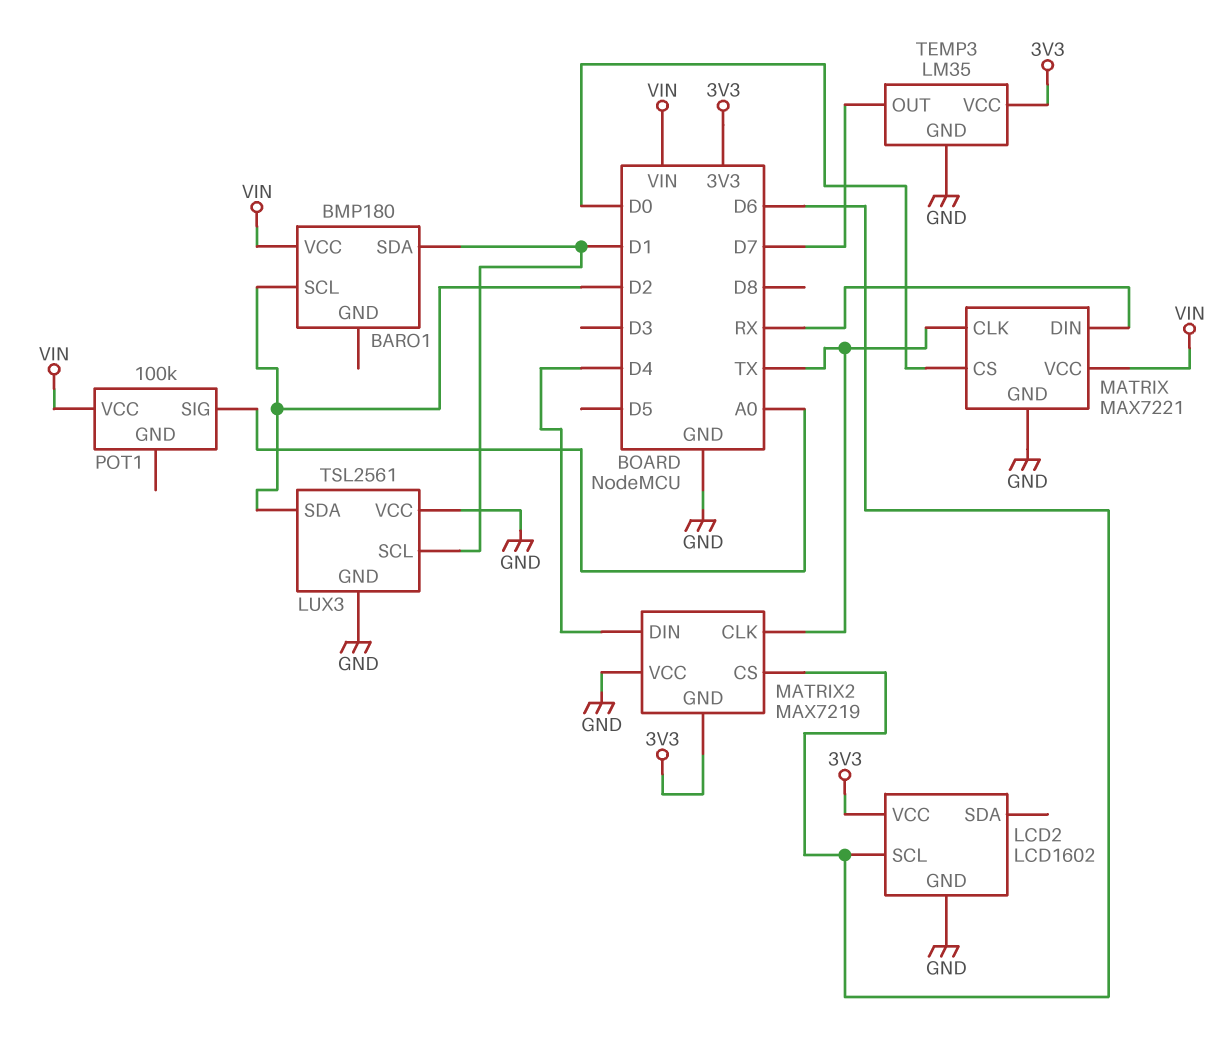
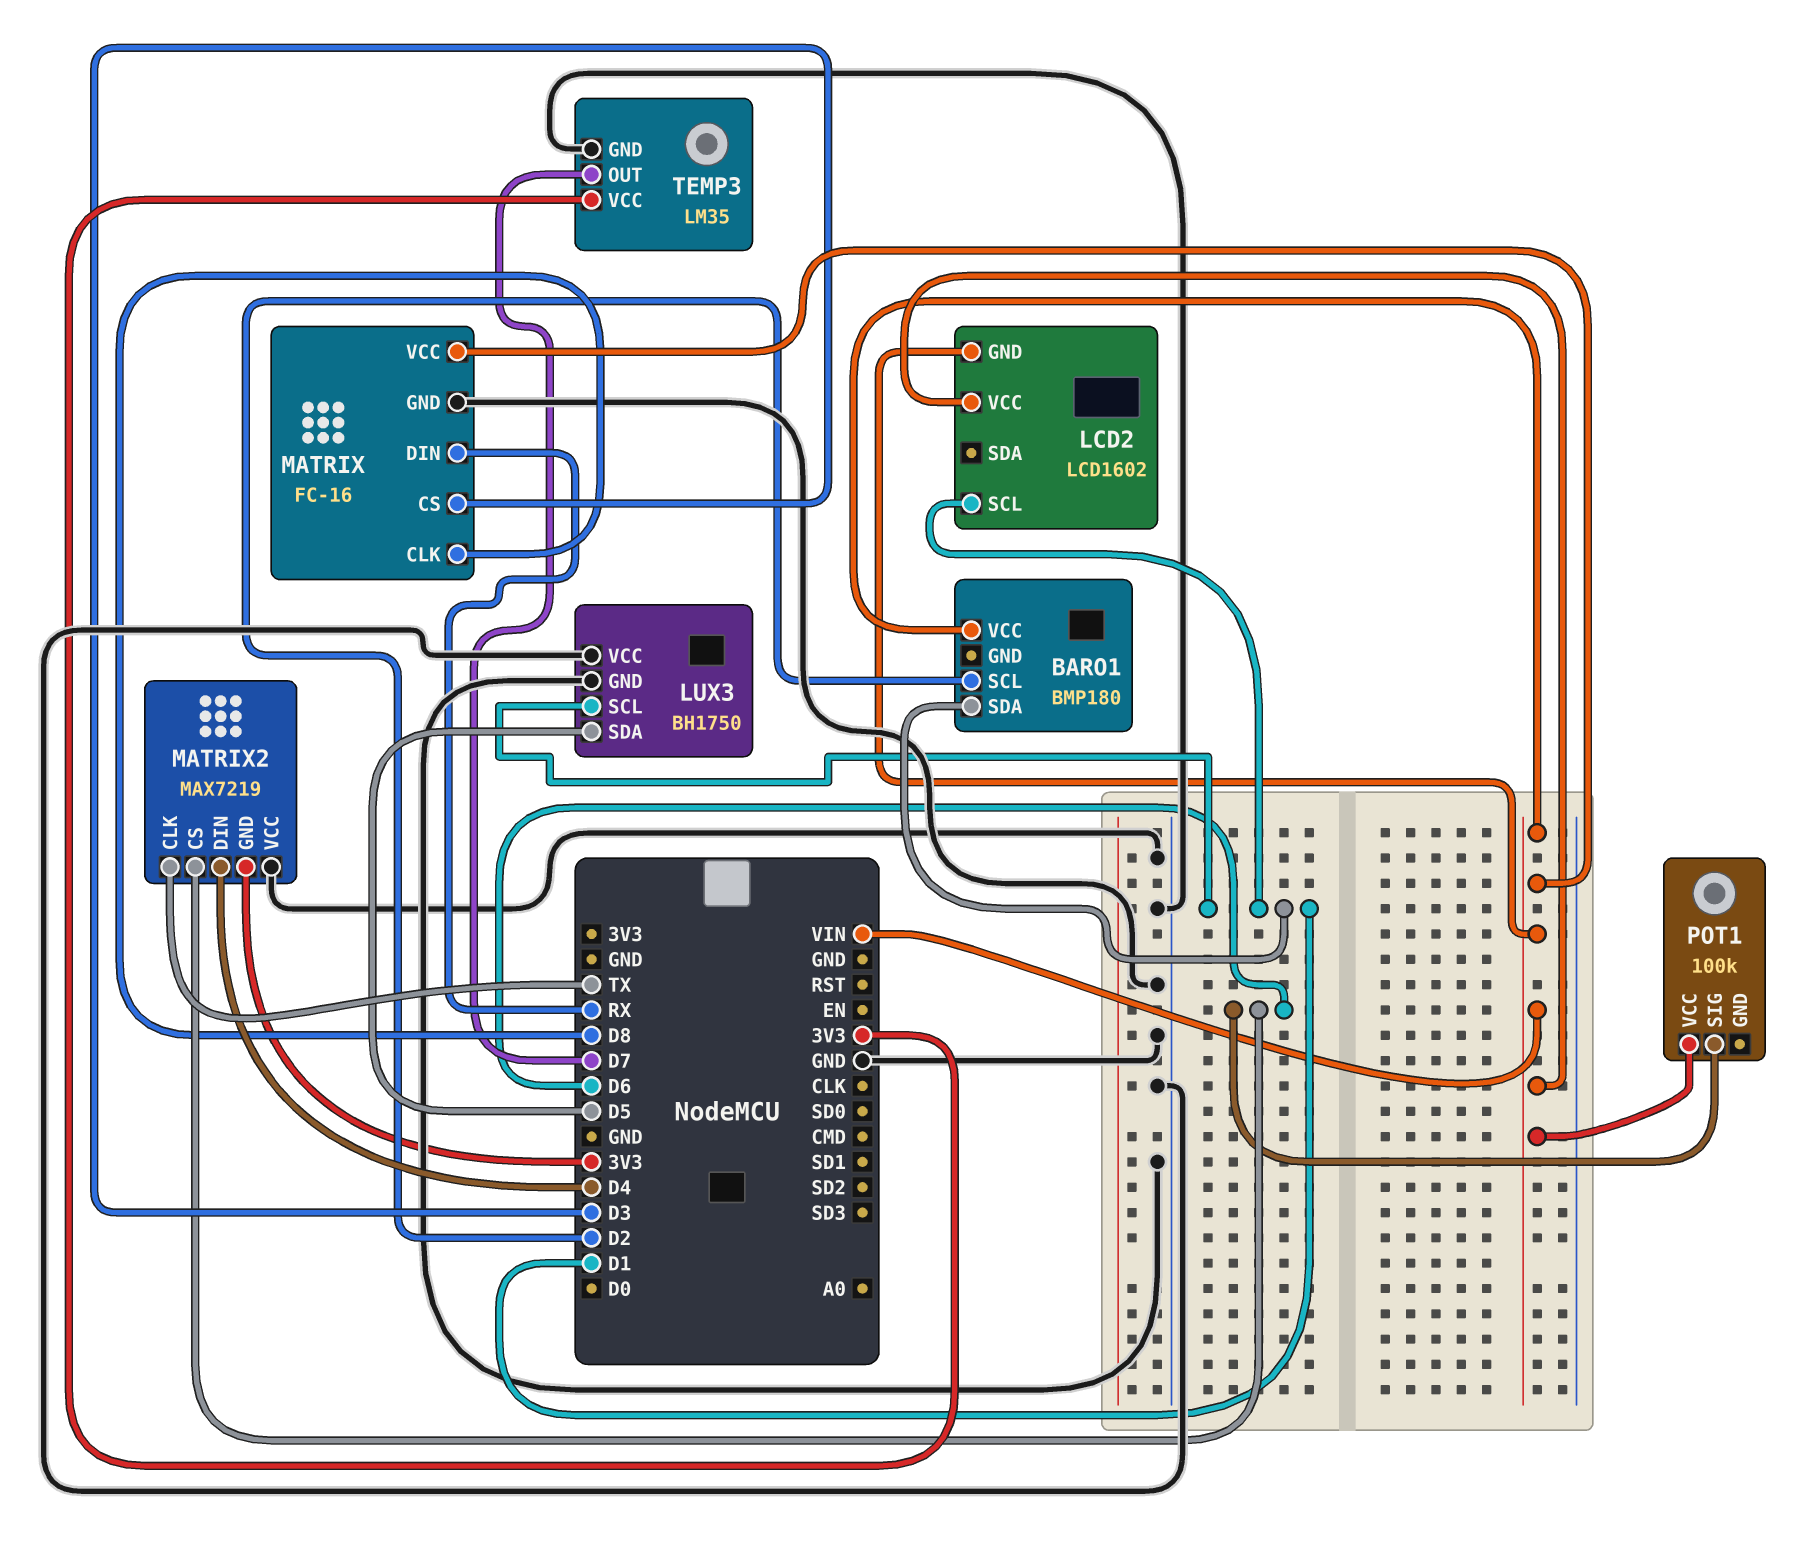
LCD2 pin GND: GND -> VIN
LCD2 pin SCL: D6 -> D1
LCD2 pin VCC: 3V3 -> VIN
LUX3: TSL2561 -> BH1750
LUX3 pin SDA: D2 -> D5
MATRIX: MAX7221 -> FC-16
MATRIX pin CLK: TX -> D8
MATRIX pin CS: D0 -> D3
POT1 pin SIG: A0 -> D6

